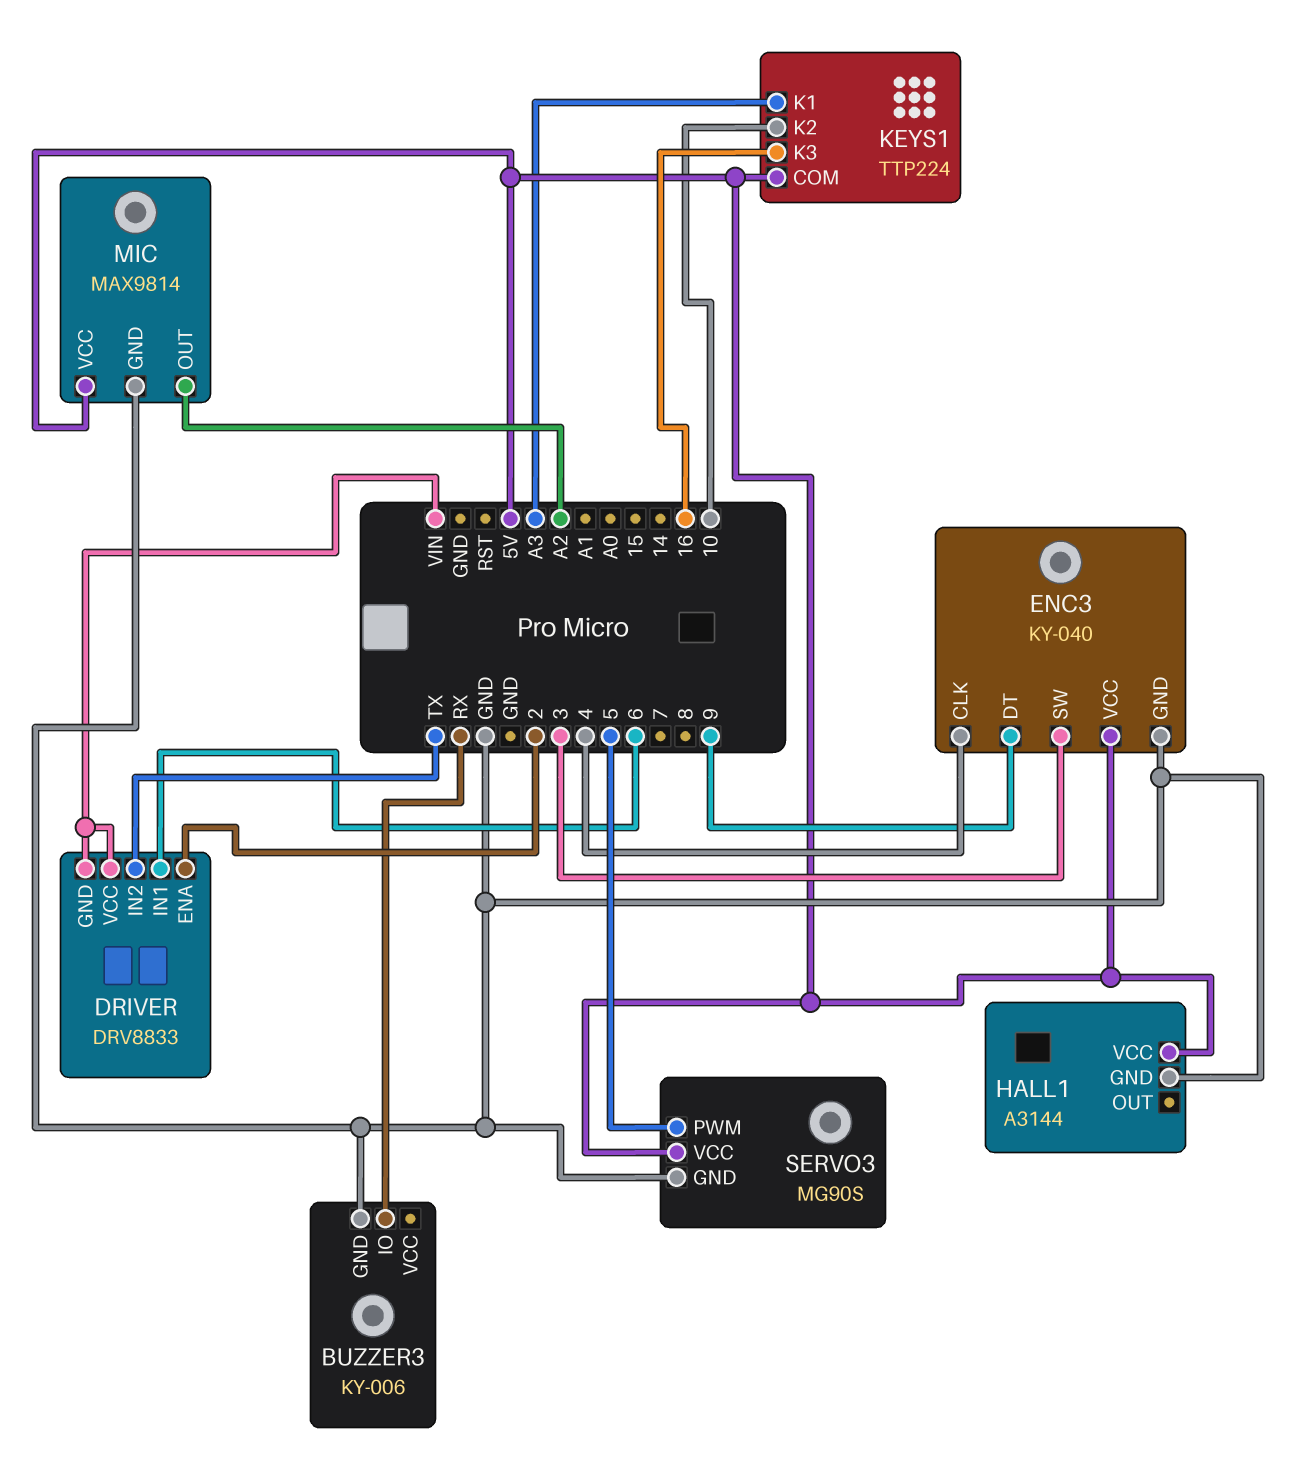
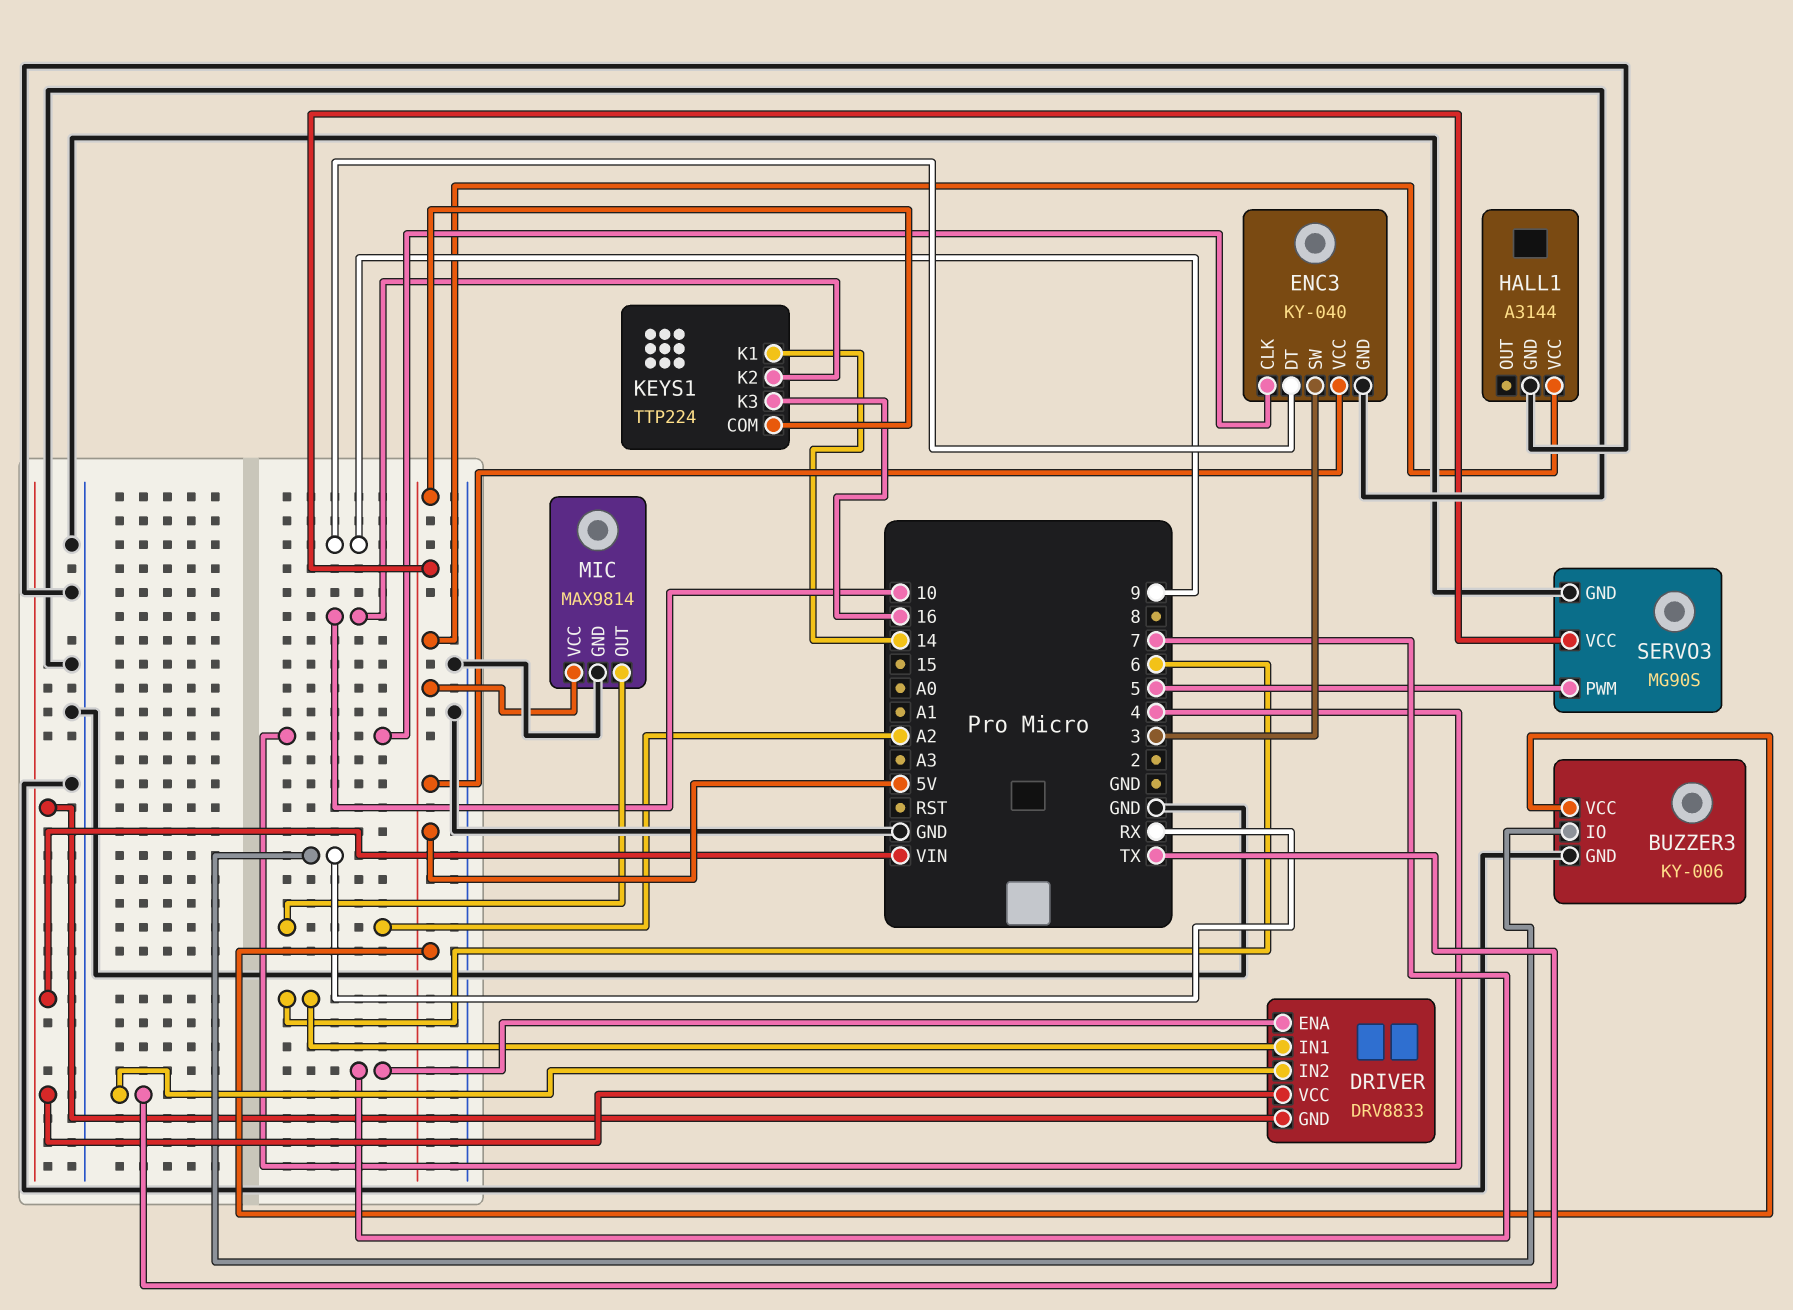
BUZZER3 pin VCC: none -> 5V
DRIVER pin ENA: 2 -> 7
KEYS1 pin K1: A3 -> 14

